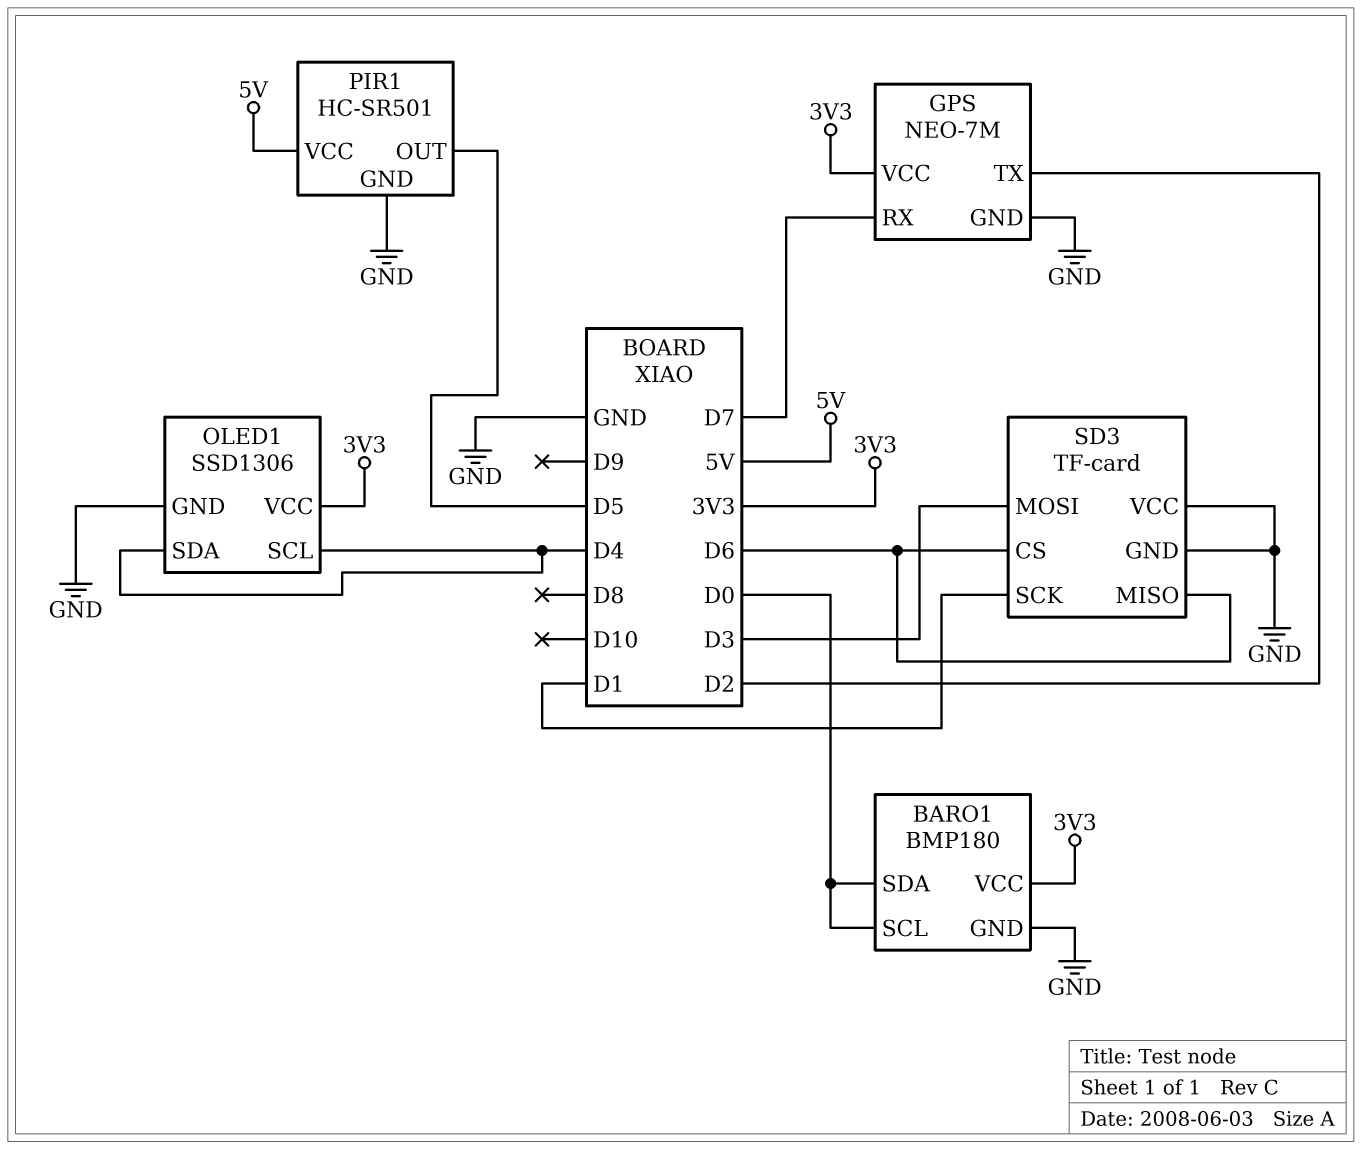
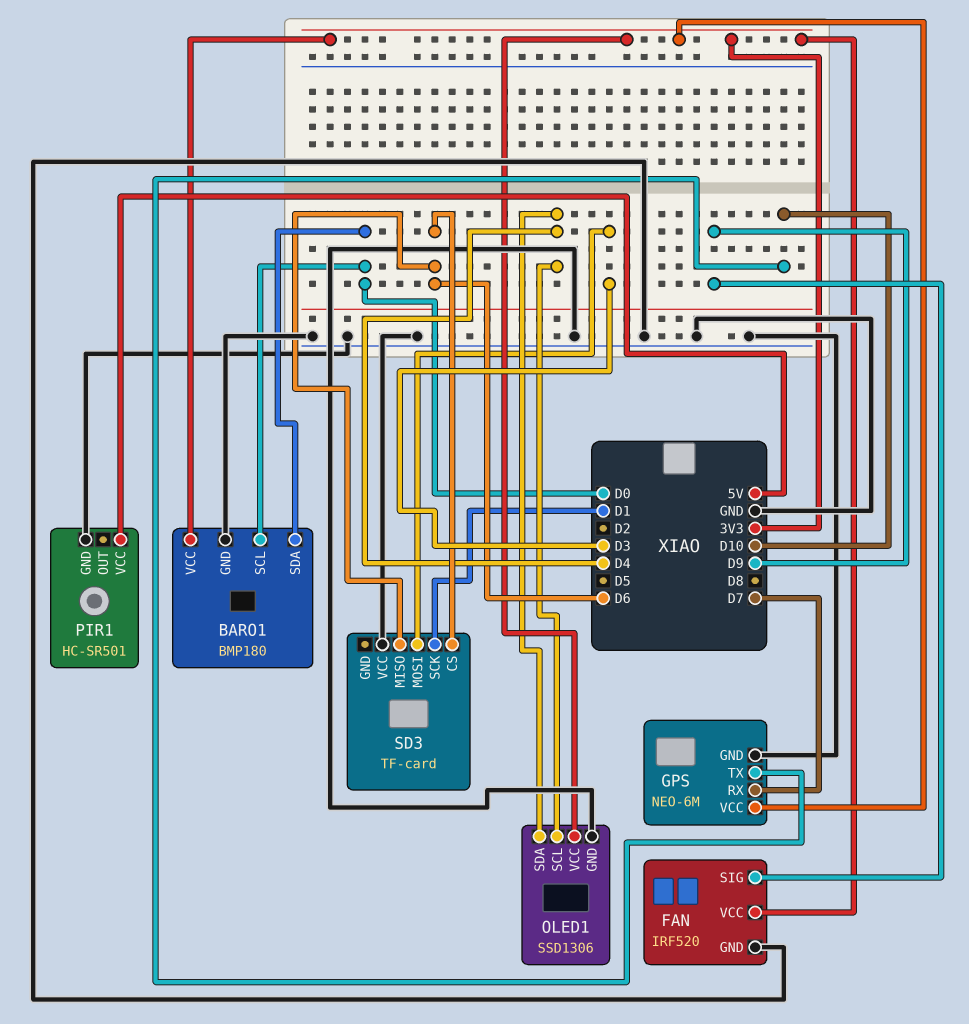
FAN: none -> IRF520
FAN pin GND: none -> GND
FAN pin SIG: none -> D9
FAN pin VCC: none -> 3V3
GPS: NEO-7M -> NEO-6M
GPS pin TX: D2 -> D10
PIR1 pin OUT: D5 -> none
SD3 pin GND: GND -> none

